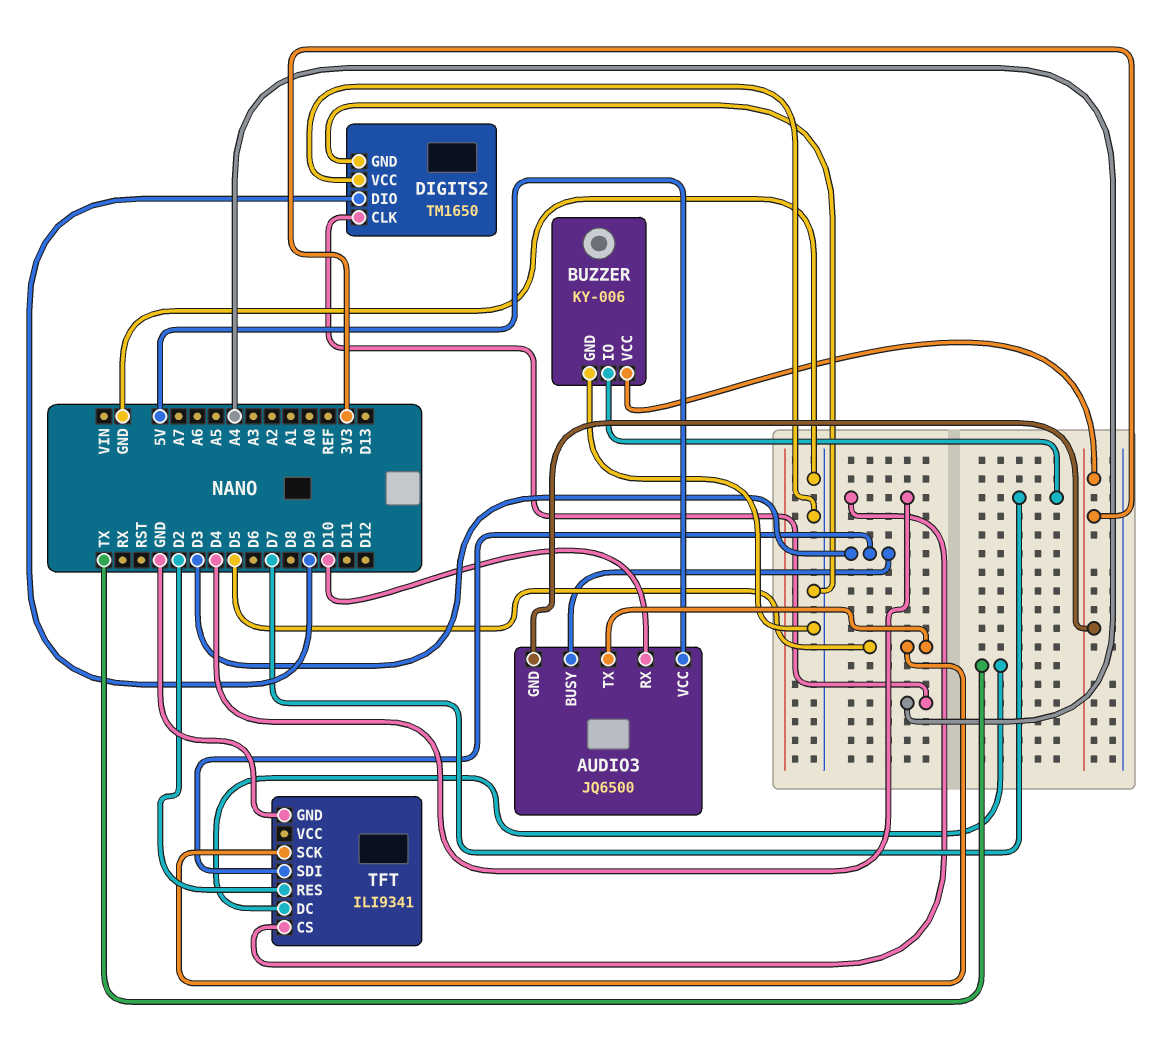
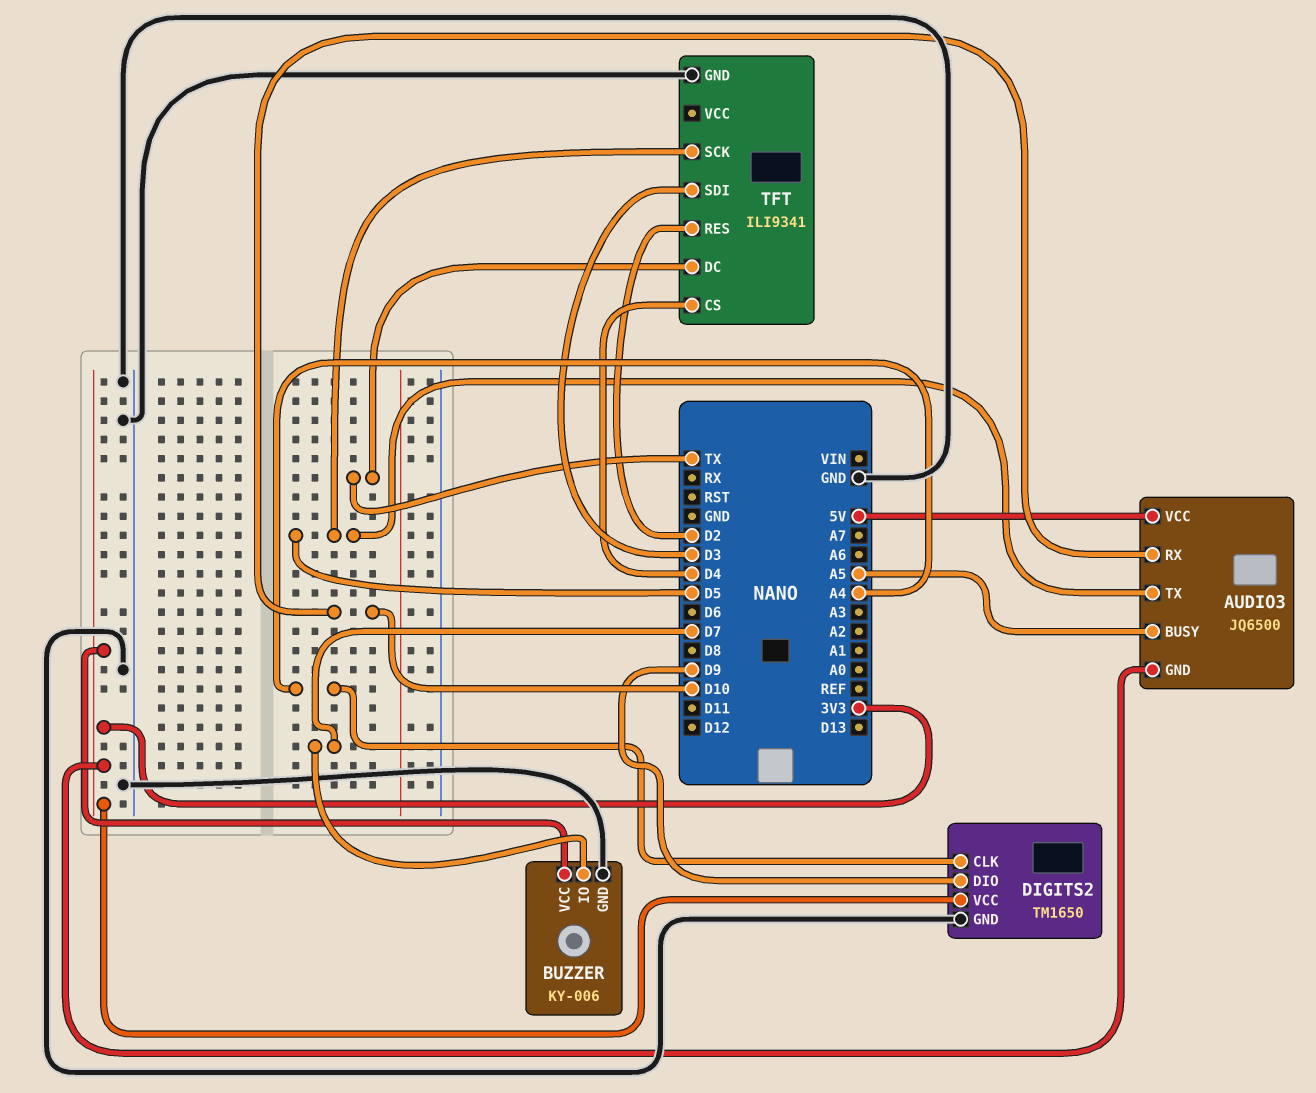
AUDIO3 pin BUSY: D3 -> A5
DIGITS2 pin VCC: GND -> 3V3

